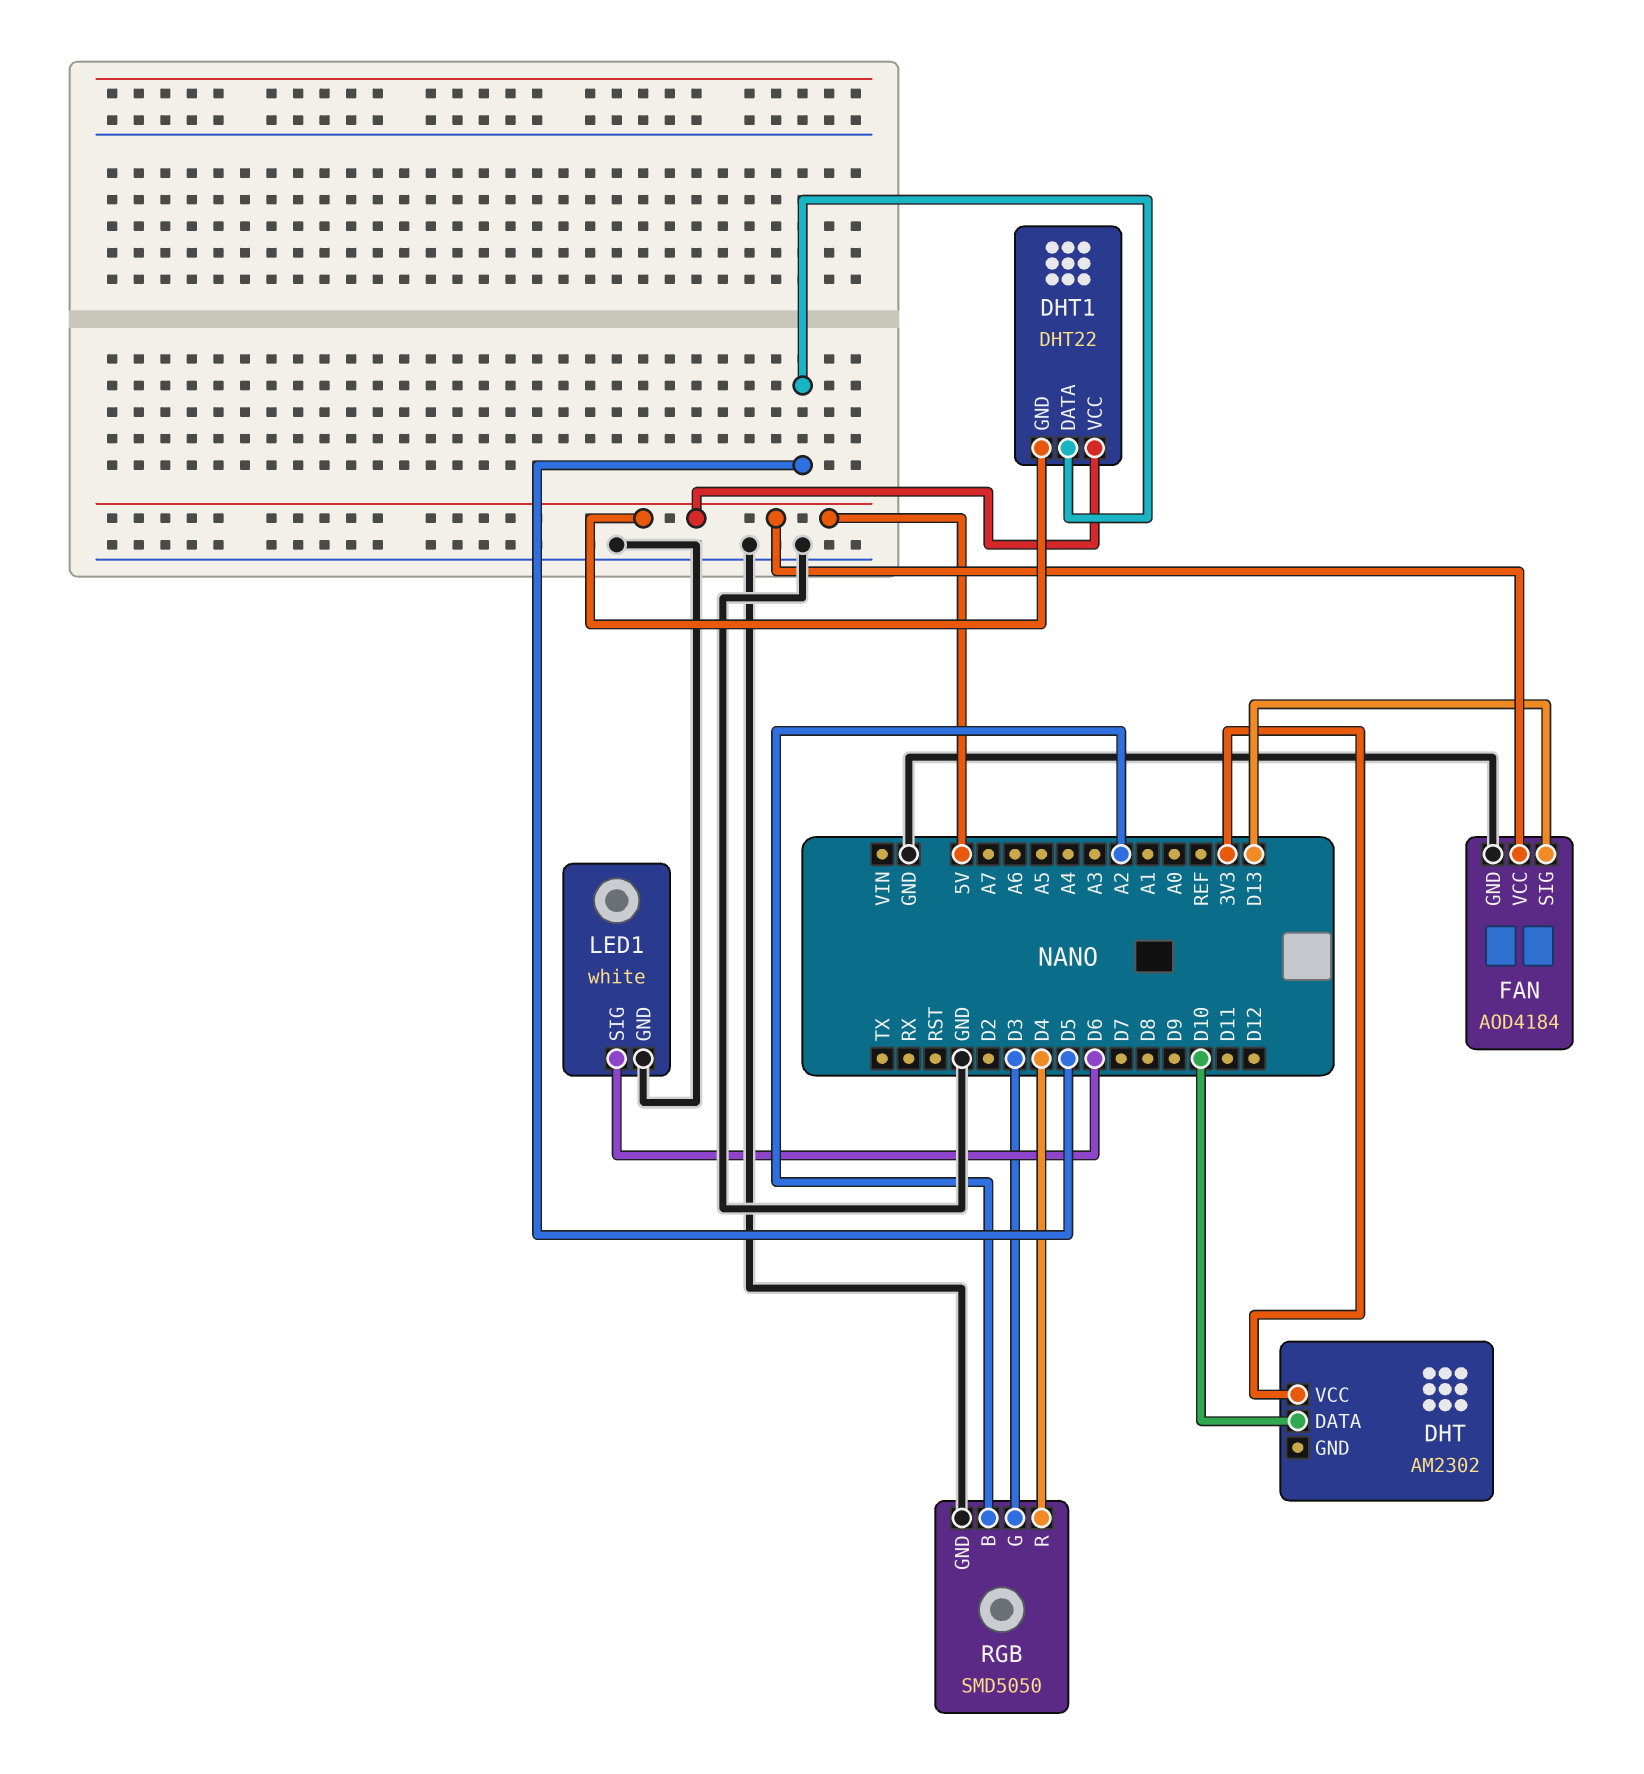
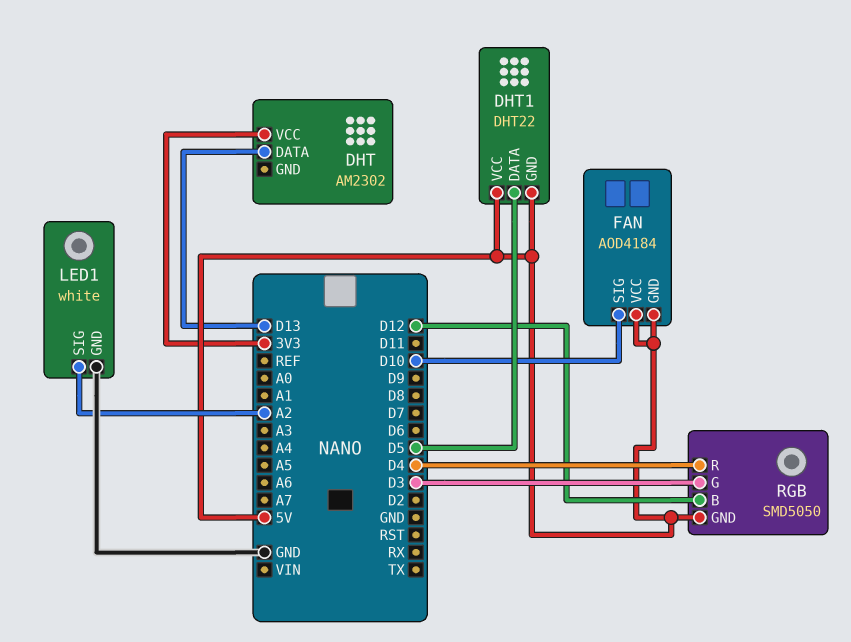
DHT pin DATA: D10 -> D13
FAN pin GND: GND -> 5V
FAN pin SIG: D13 -> D10
LED1 pin SIG: D6 -> A2
RGB pin B: A2 -> D12
RGB pin GND: GND -> 5V

